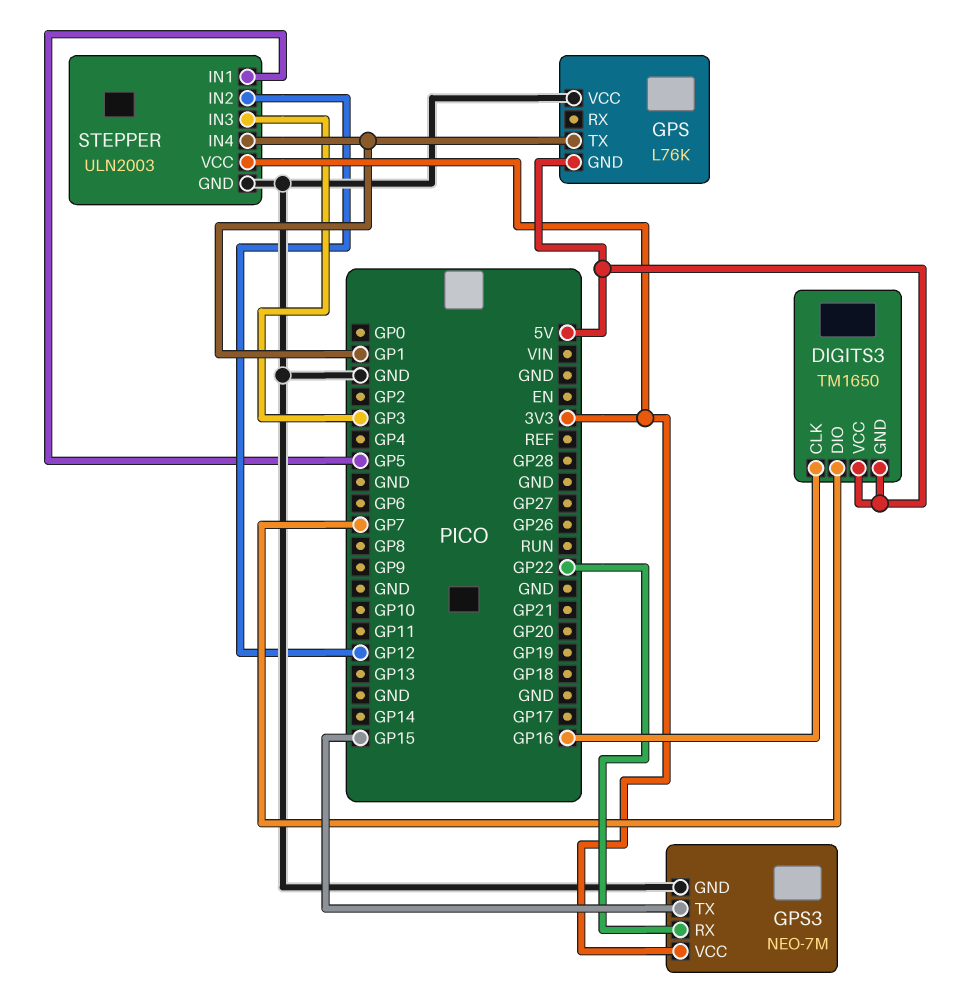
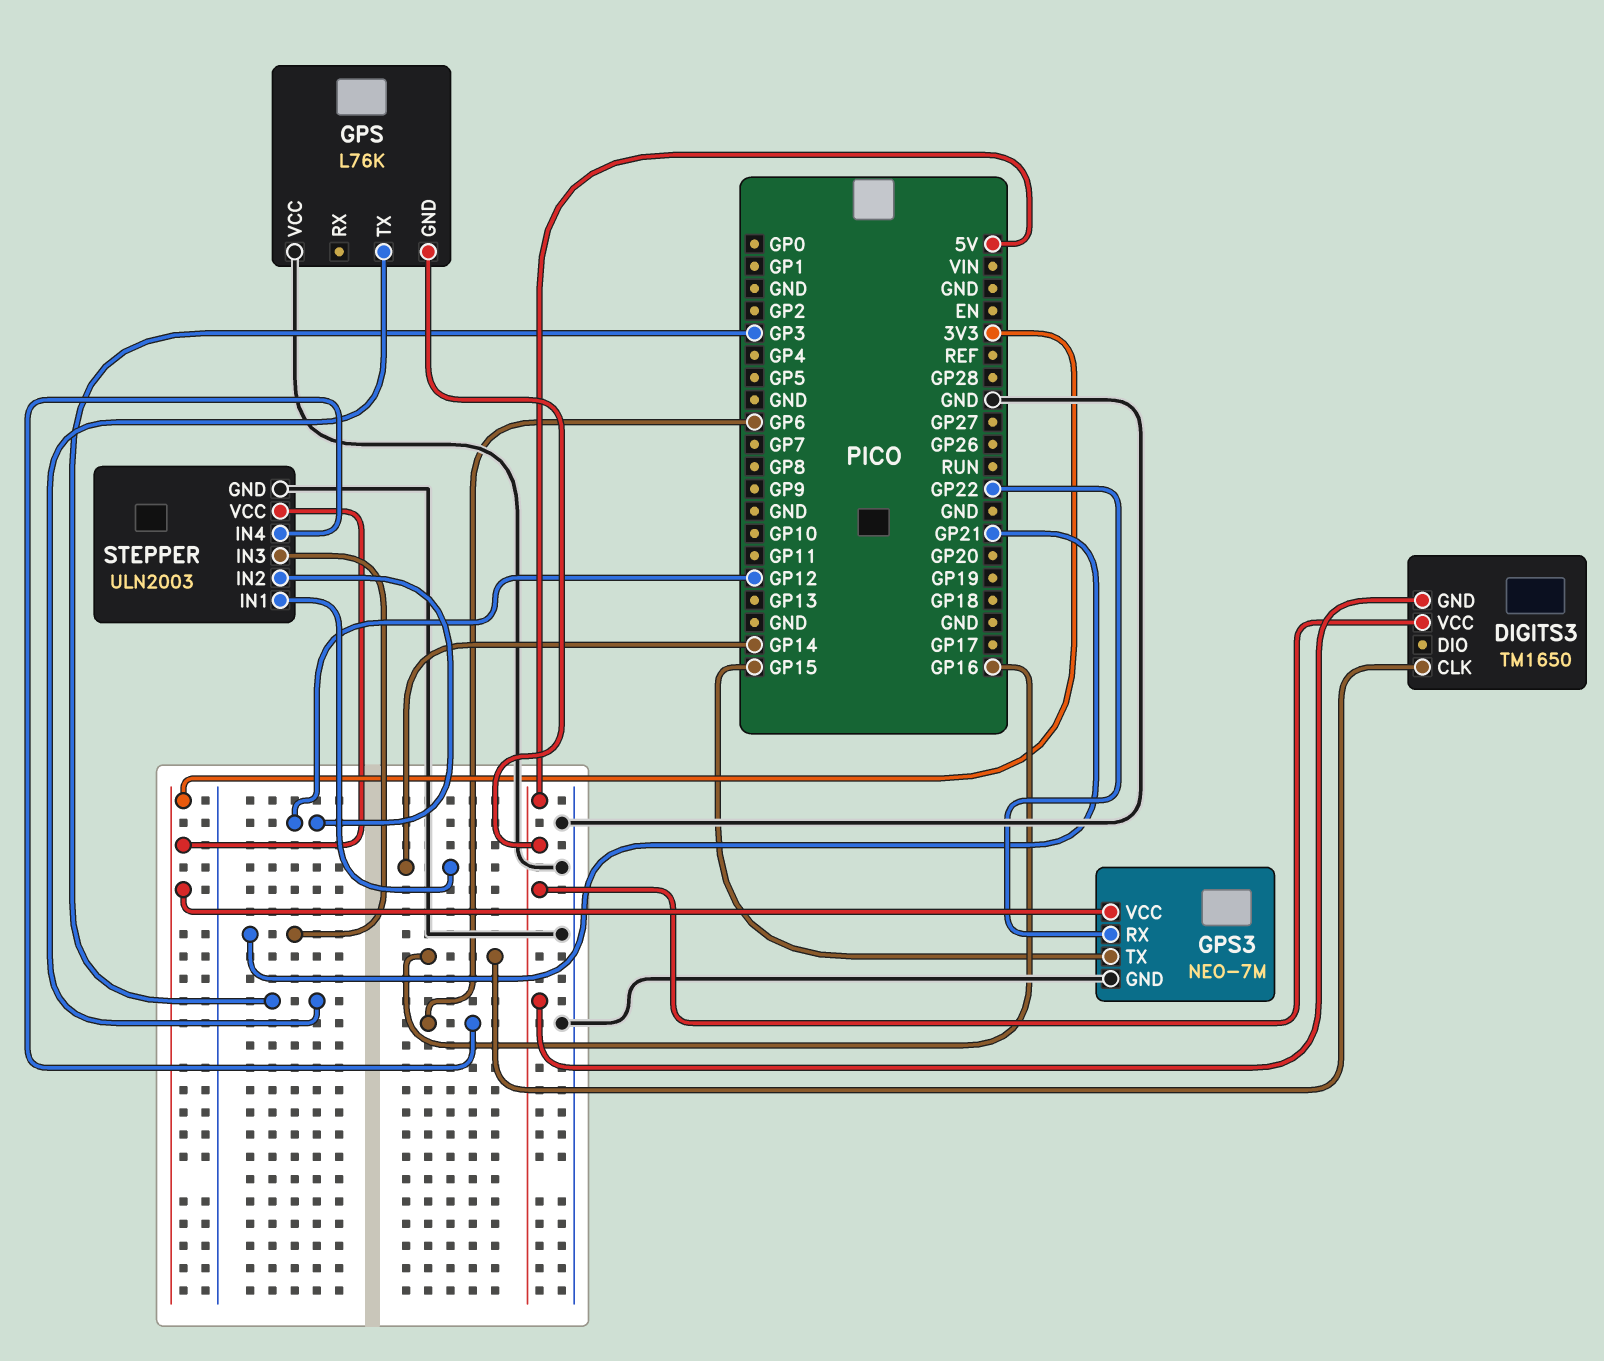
DIGITS3 pin DIO: GP7 -> none
GPS pin TX: GP1 -> GP3
STEPPER pin IN1: GP5 -> GP14
STEPPER pin IN3: GP3 -> GP21
STEPPER pin IN4: GP1 -> GP6

